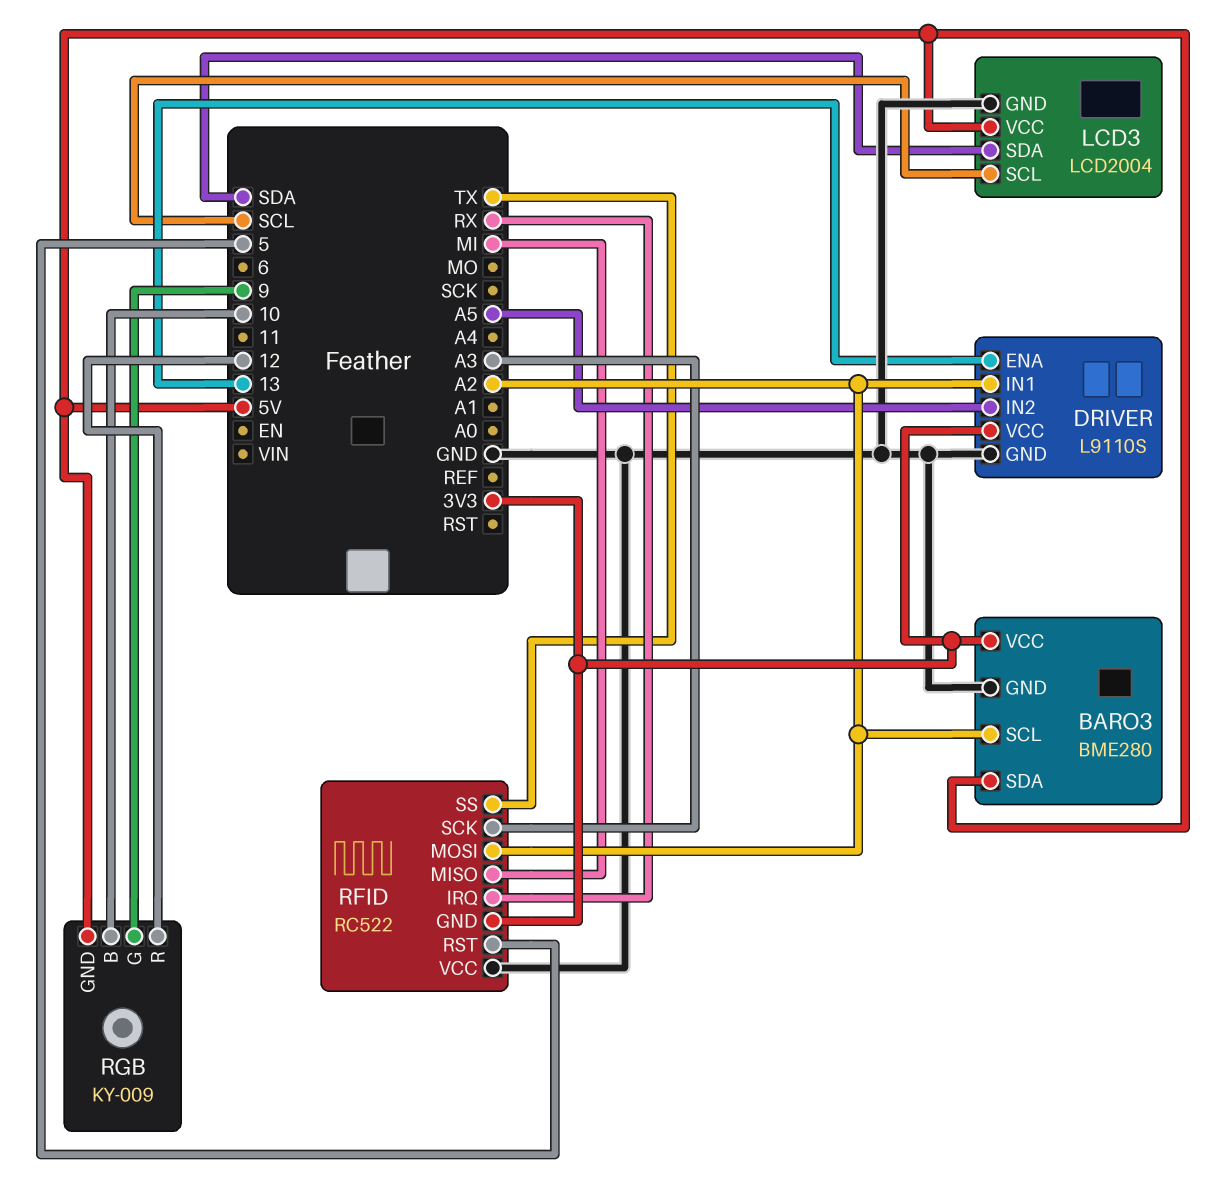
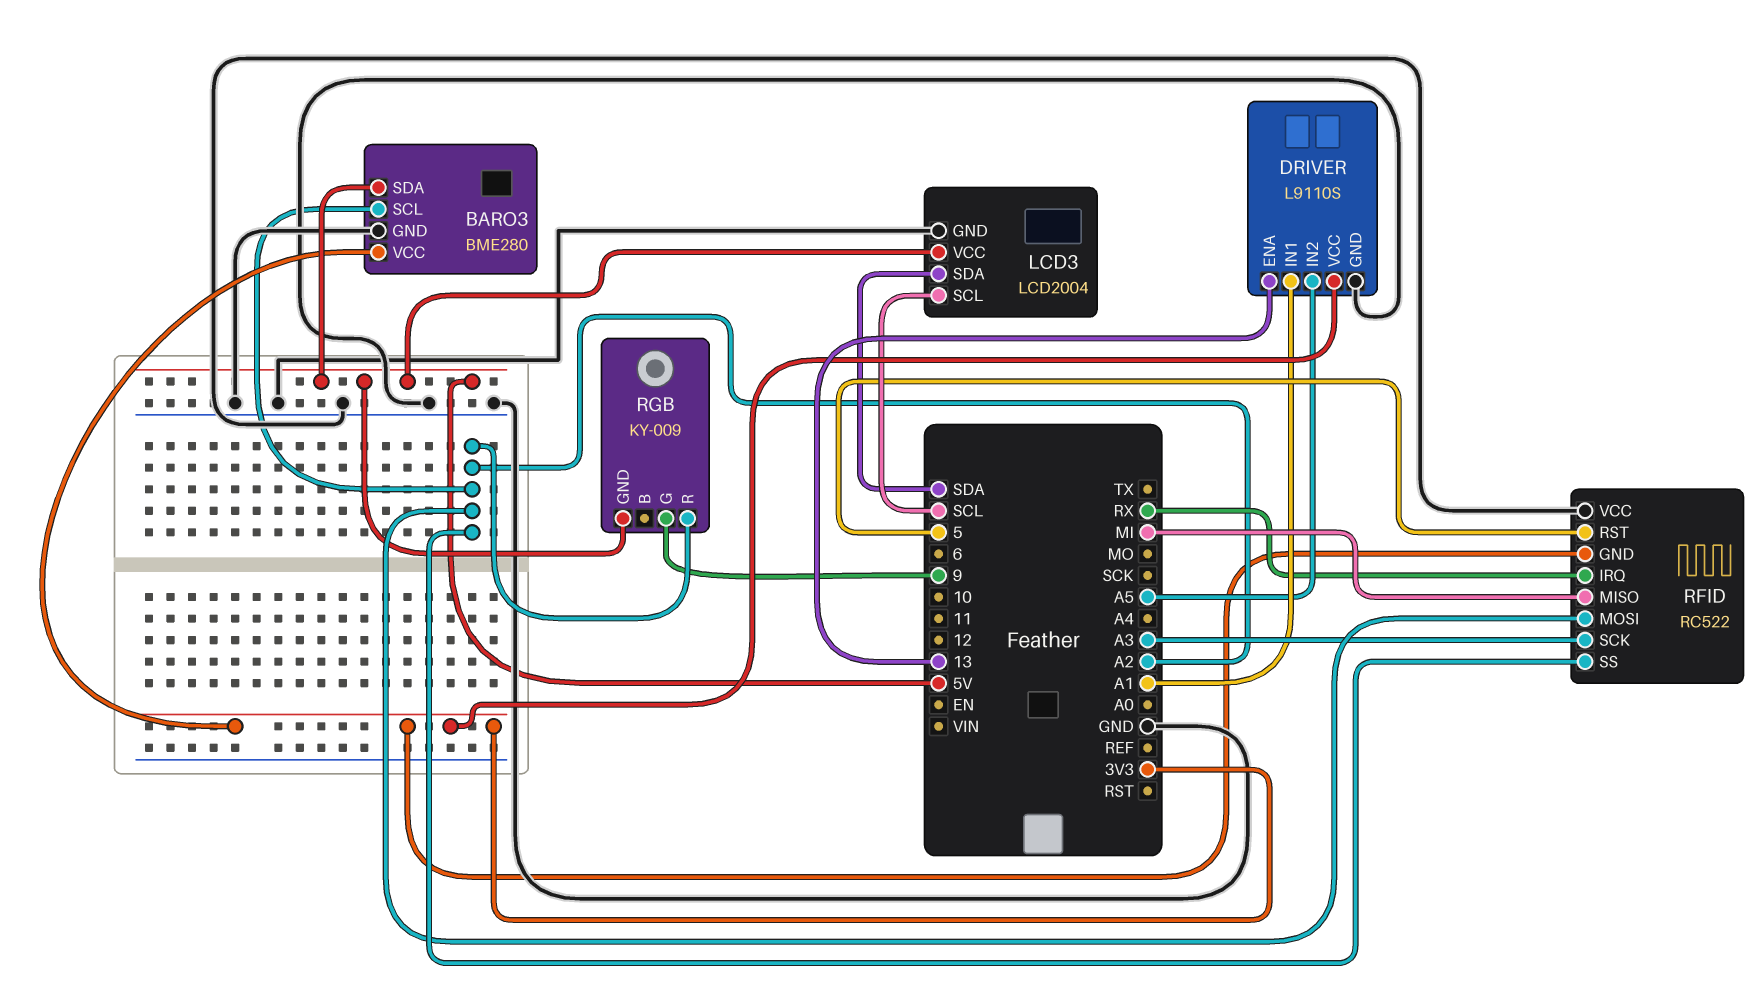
DRIVER pin IN1: A2 -> A1
RFID pin SS: TX -> A2
RGB pin B: 10 -> none
RGB pin R: 12 -> A2

